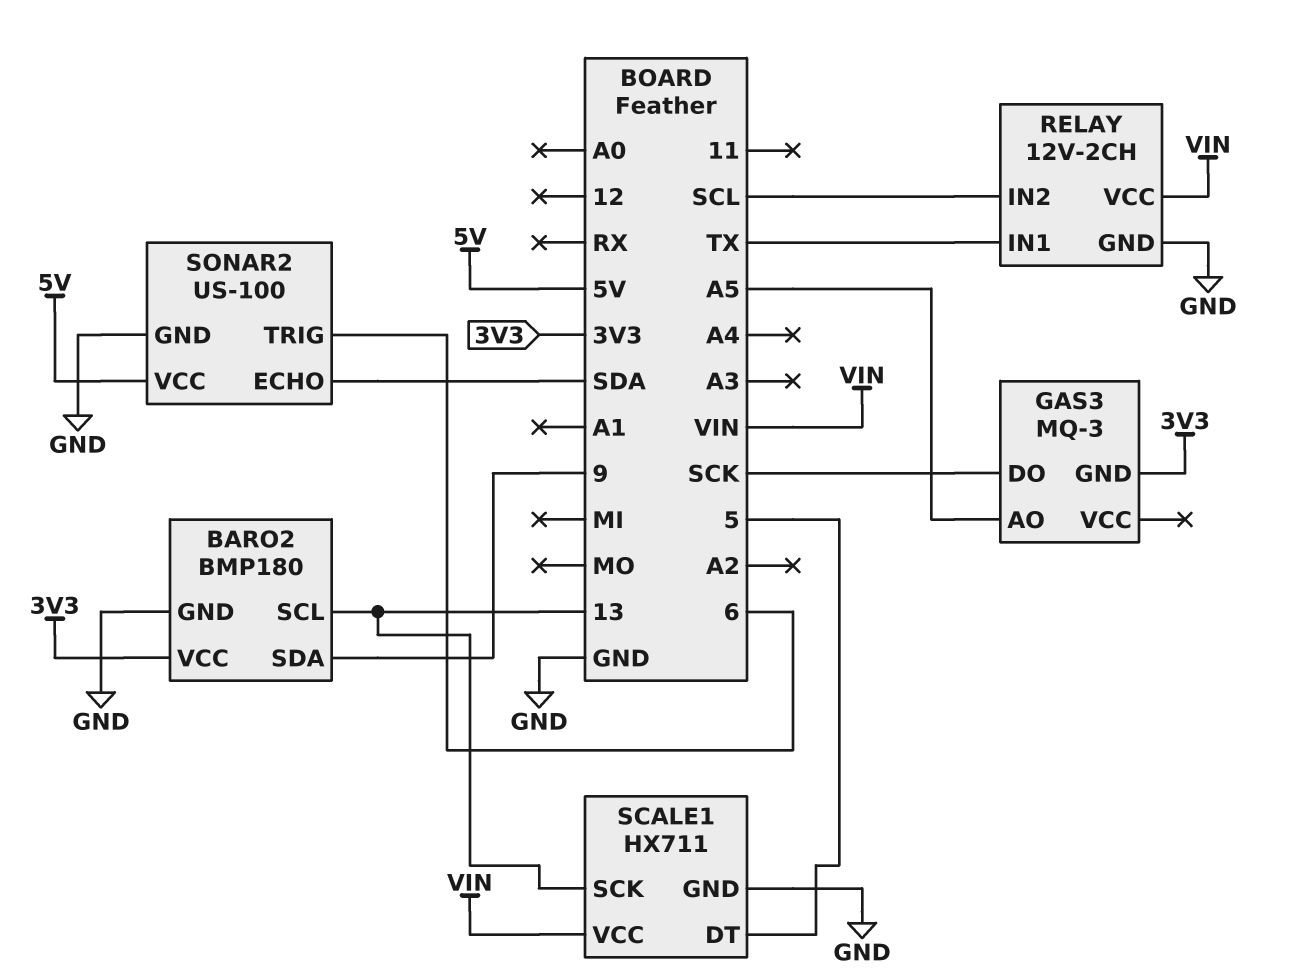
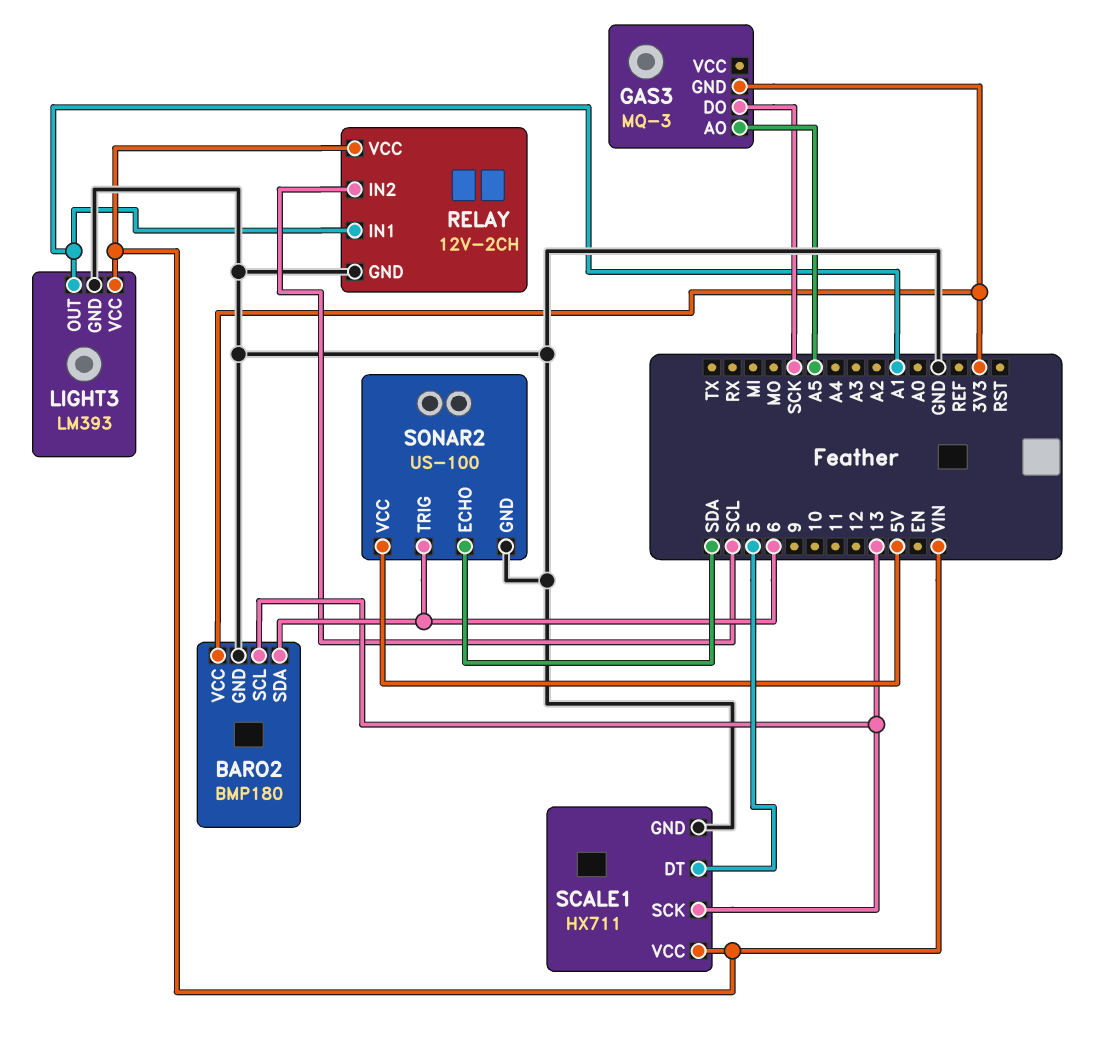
BARO2 pin SDA: 9 -> 6
LIGHT3: none -> LM393
LIGHT3 pin GND: none -> GND
LIGHT3 pin OUT: none -> A1
LIGHT3 pin VCC: none -> VIN
RELAY pin IN1: TX -> A1

